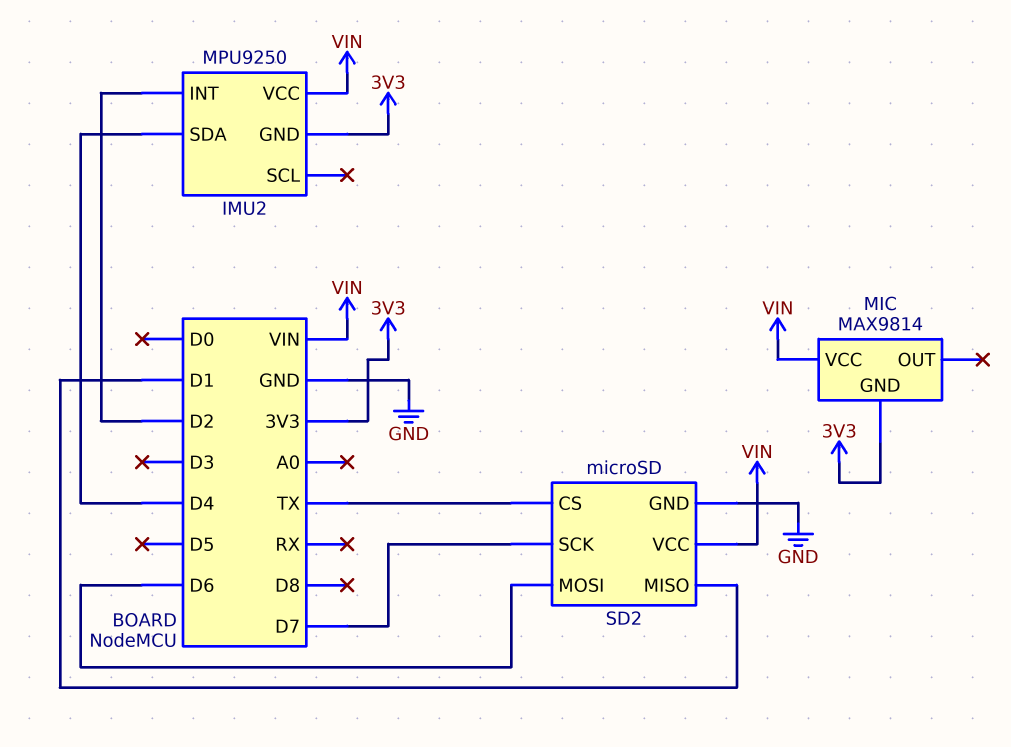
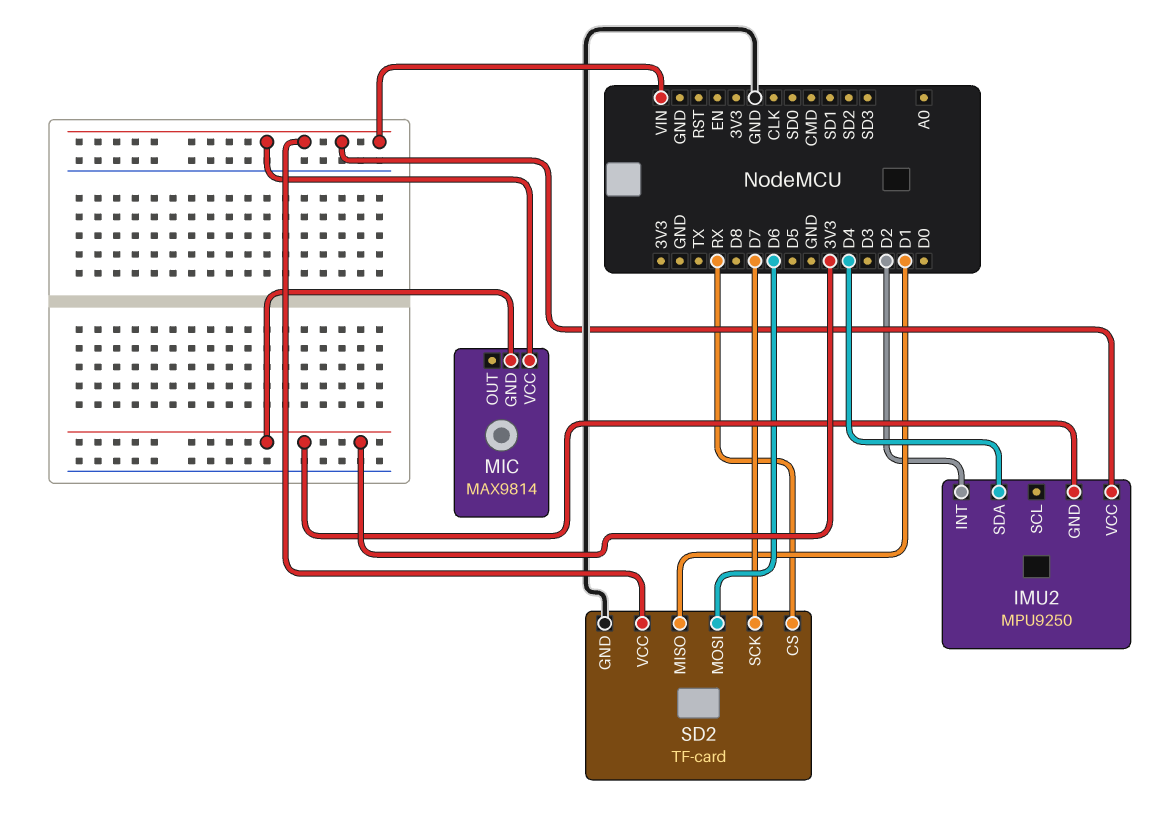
SD2: microSD -> TF-card
SD2 pin CS: TX -> RX

